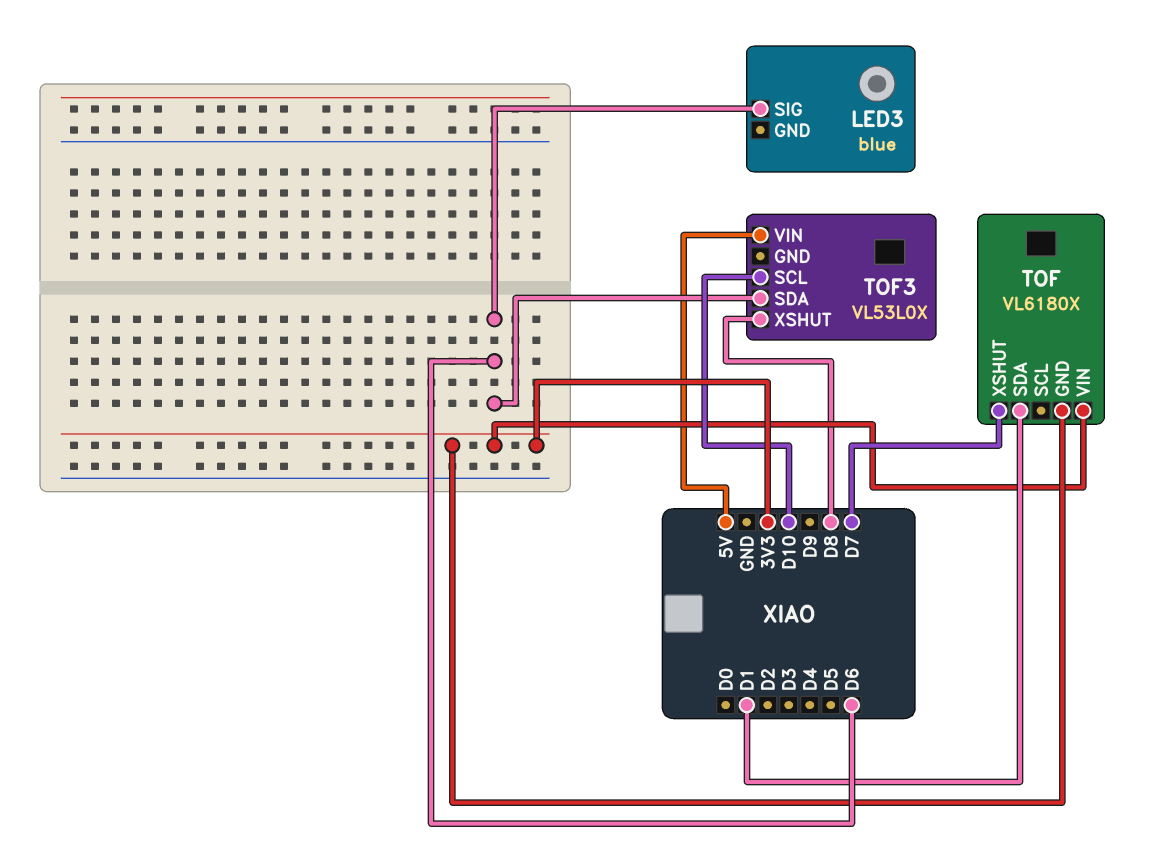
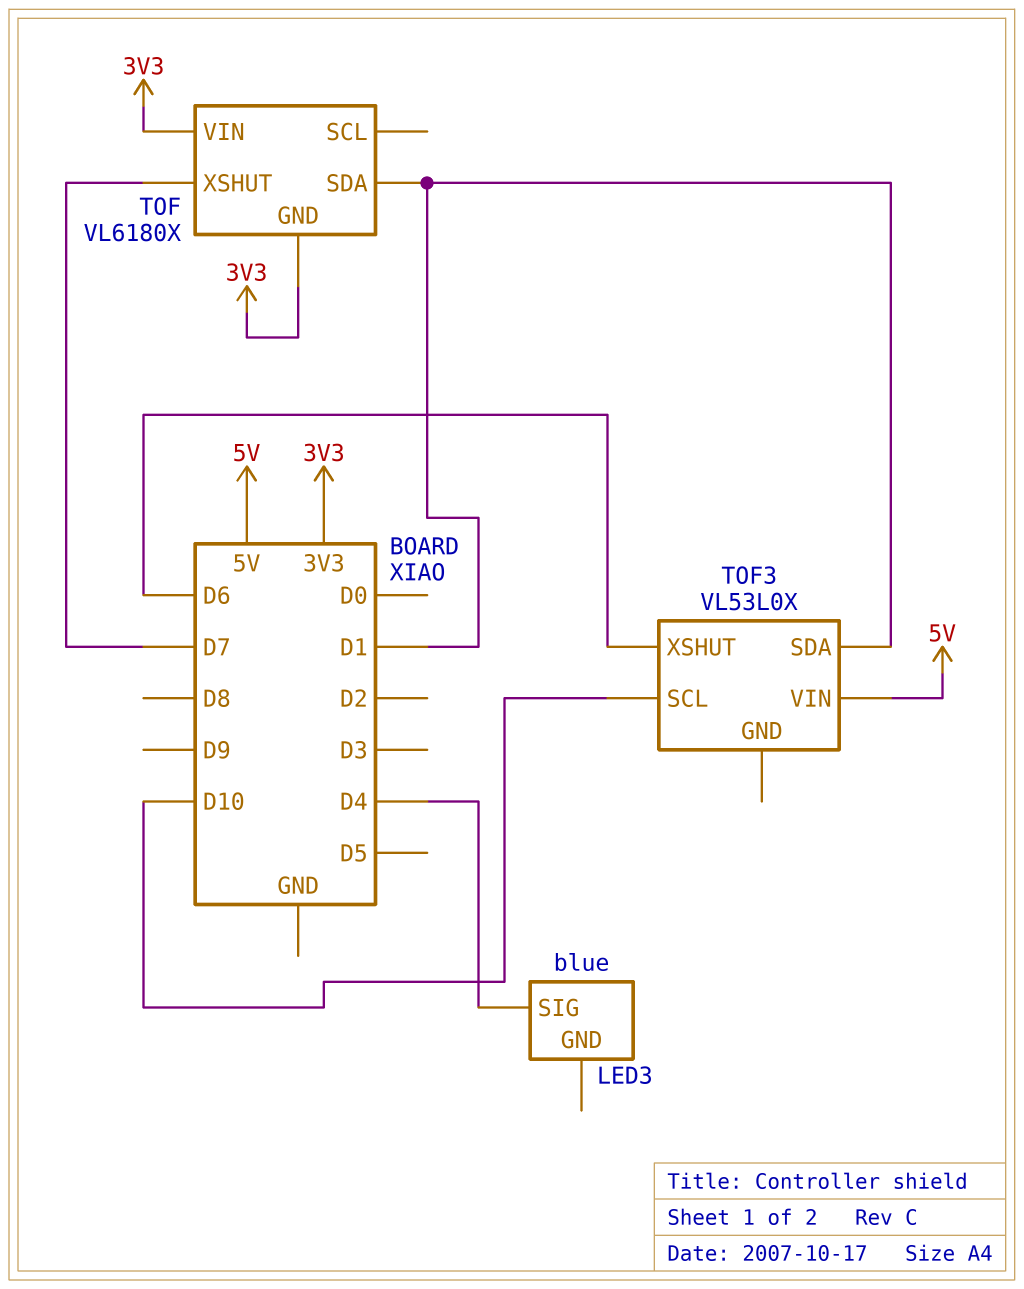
LED3 pin SIG: D6 -> D4
TOF3 pin SDA: D6 -> D1
TOF3 pin XSHUT: D8 -> D6

